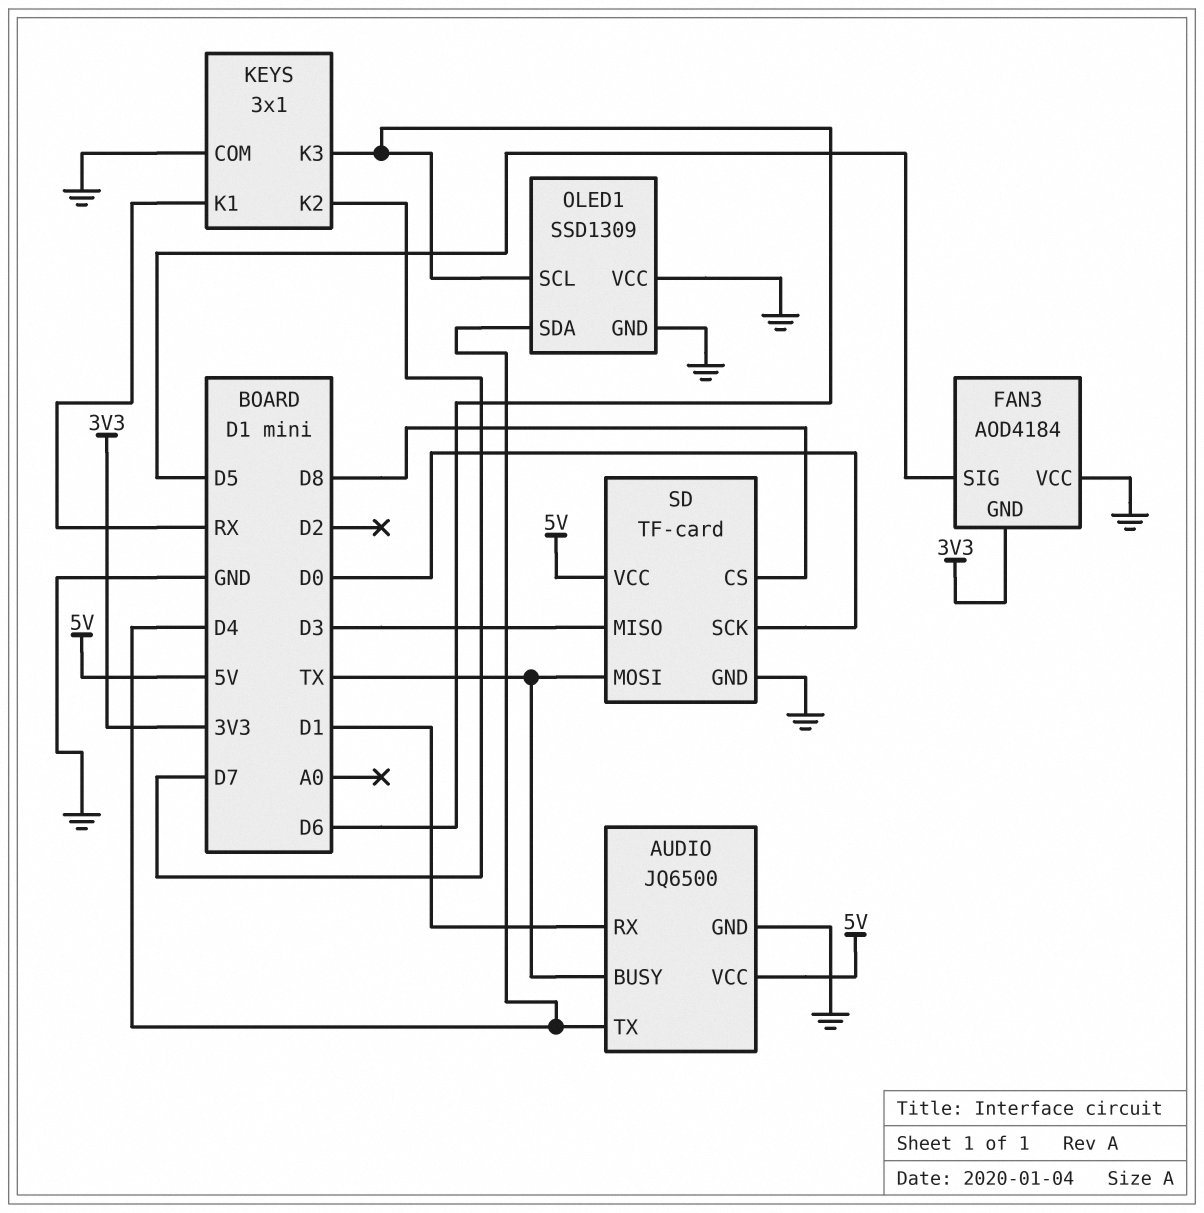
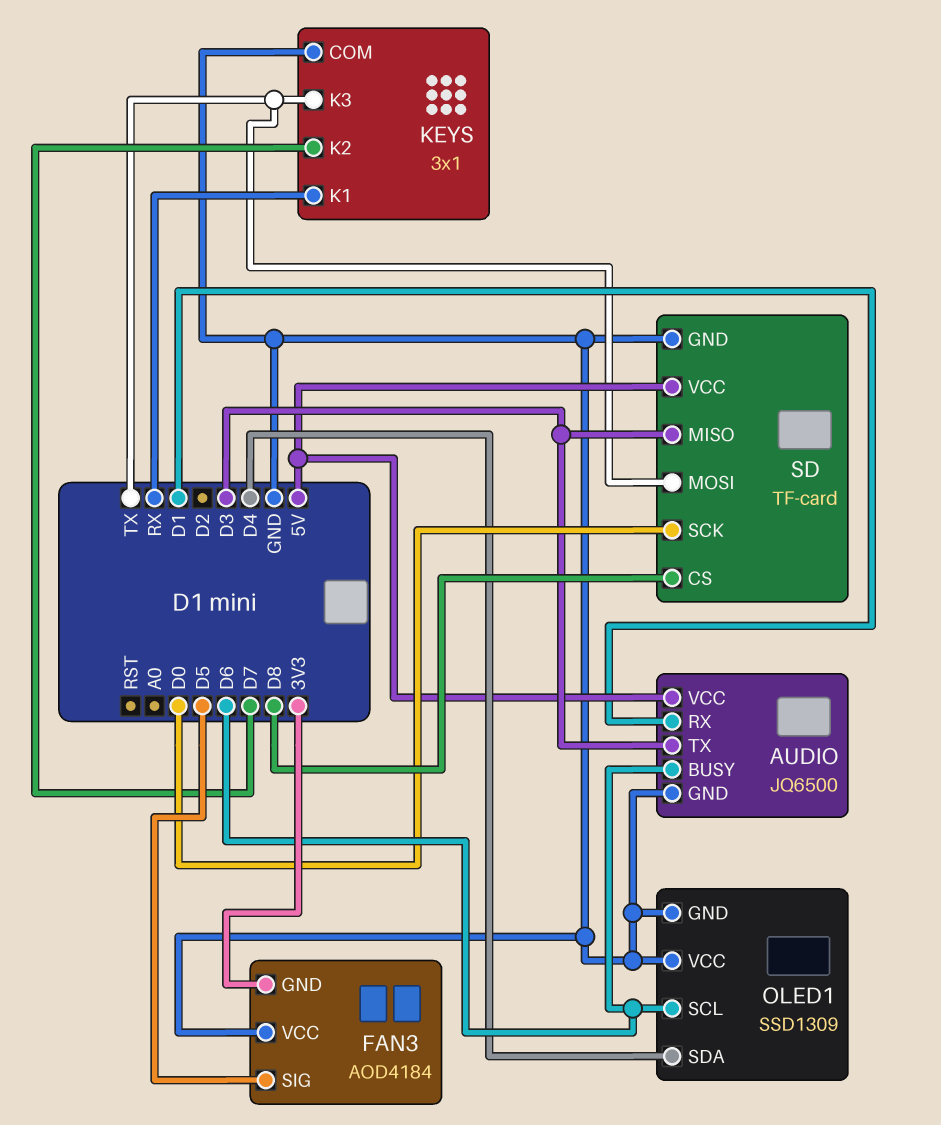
AUDIO pin BUSY: TX -> D6
AUDIO pin TX: D4 -> D3
KEYS pin K3: D6 -> TX

